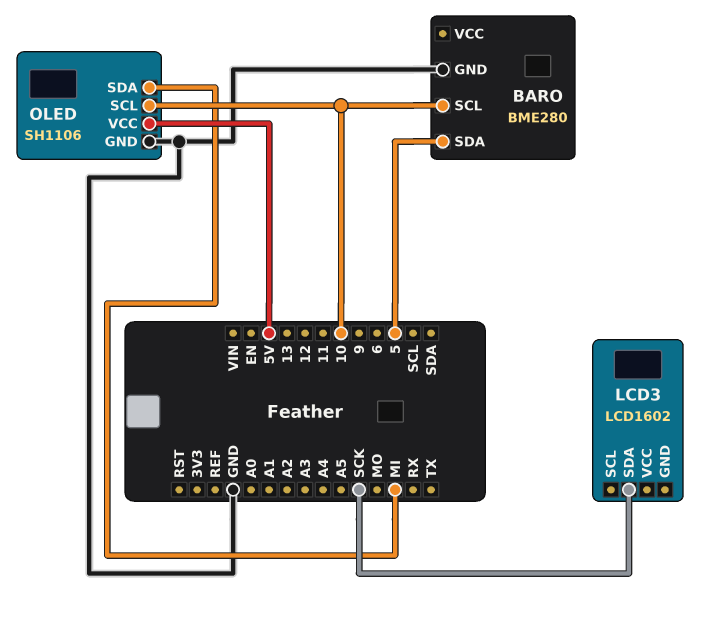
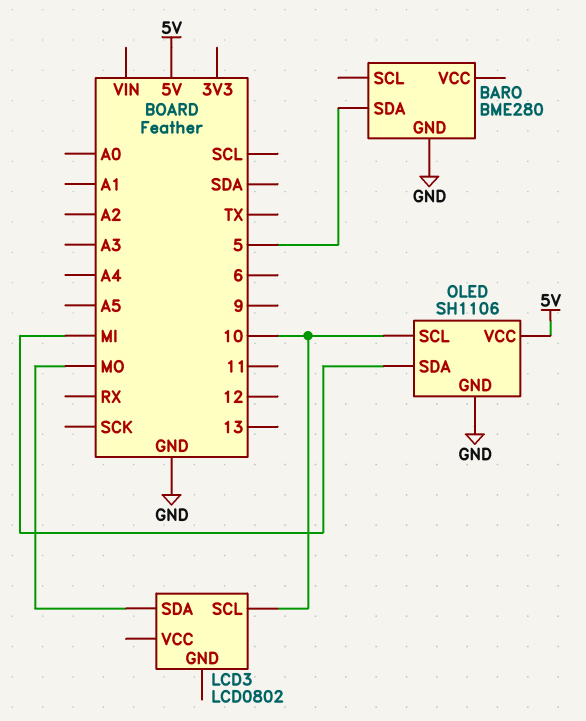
BARO pin SCL: 10 -> none
LCD3: LCD1602 -> LCD0802
LCD3 pin SCL: none -> 10
LCD3 pin SDA: SCK -> MO

